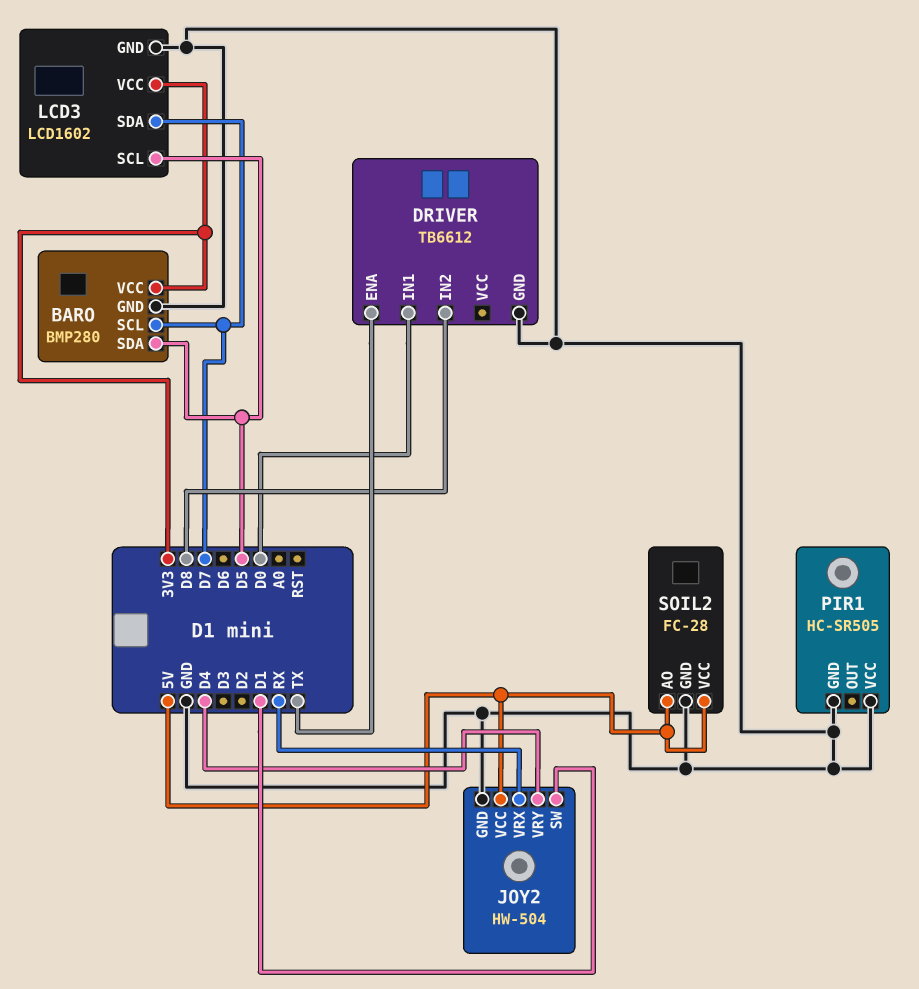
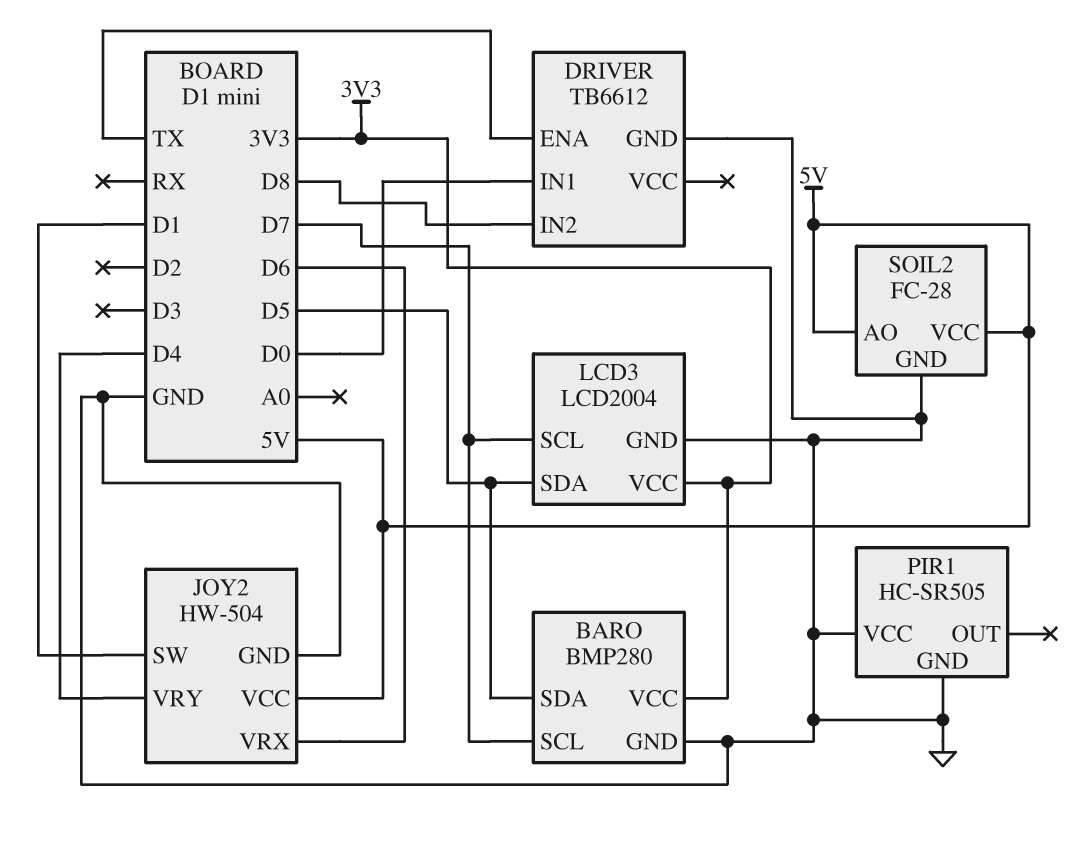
JOY2 pin VRX: RX -> D6
LCD3: LCD1602 -> LCD2004
LCD3 pin SCL: D5 -> D7
LCD3 pin SDA: D7 -> D5

